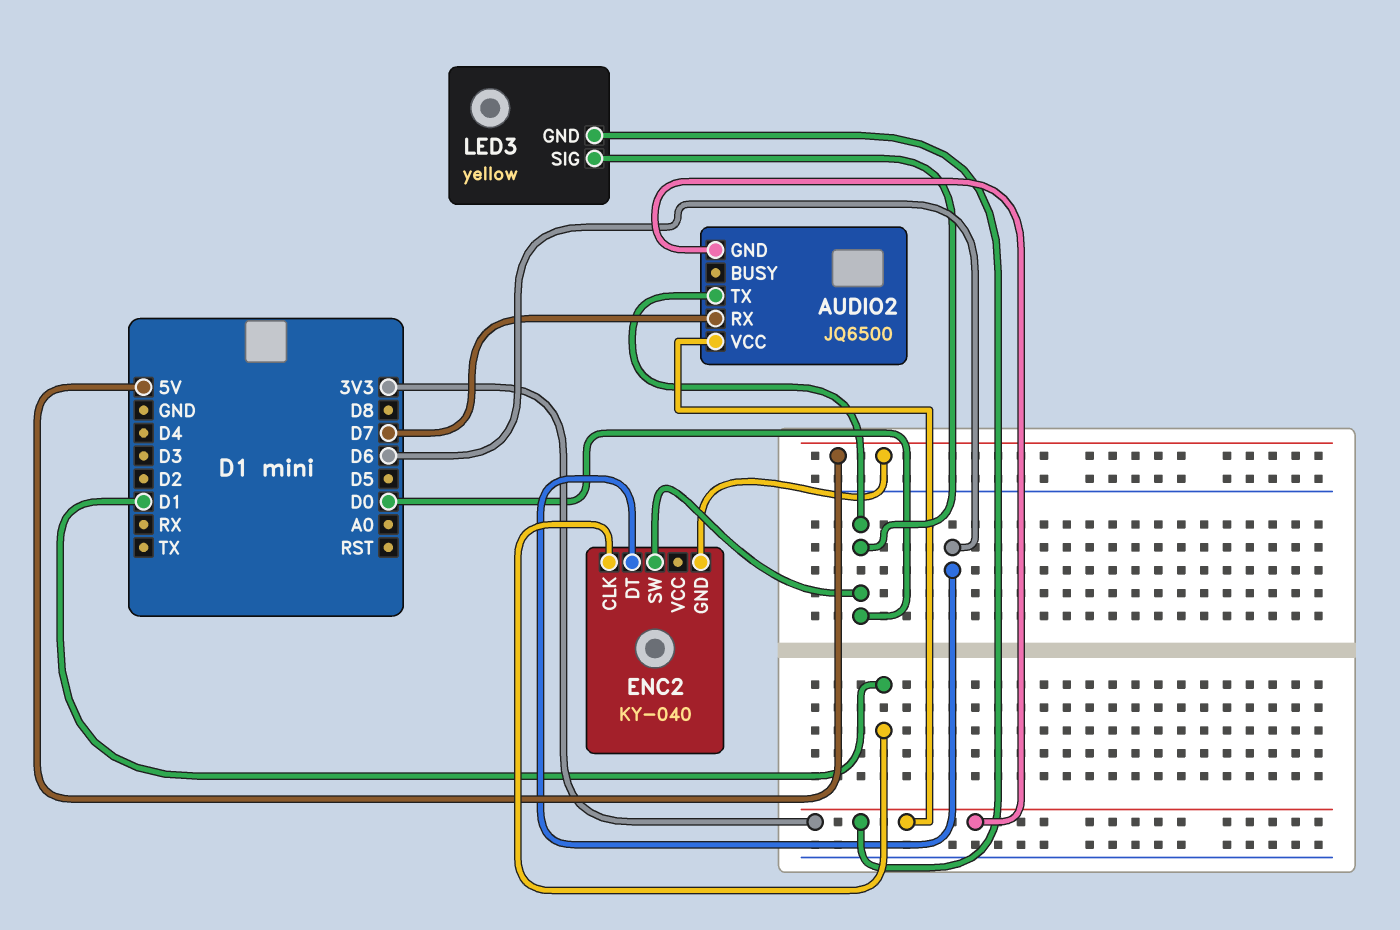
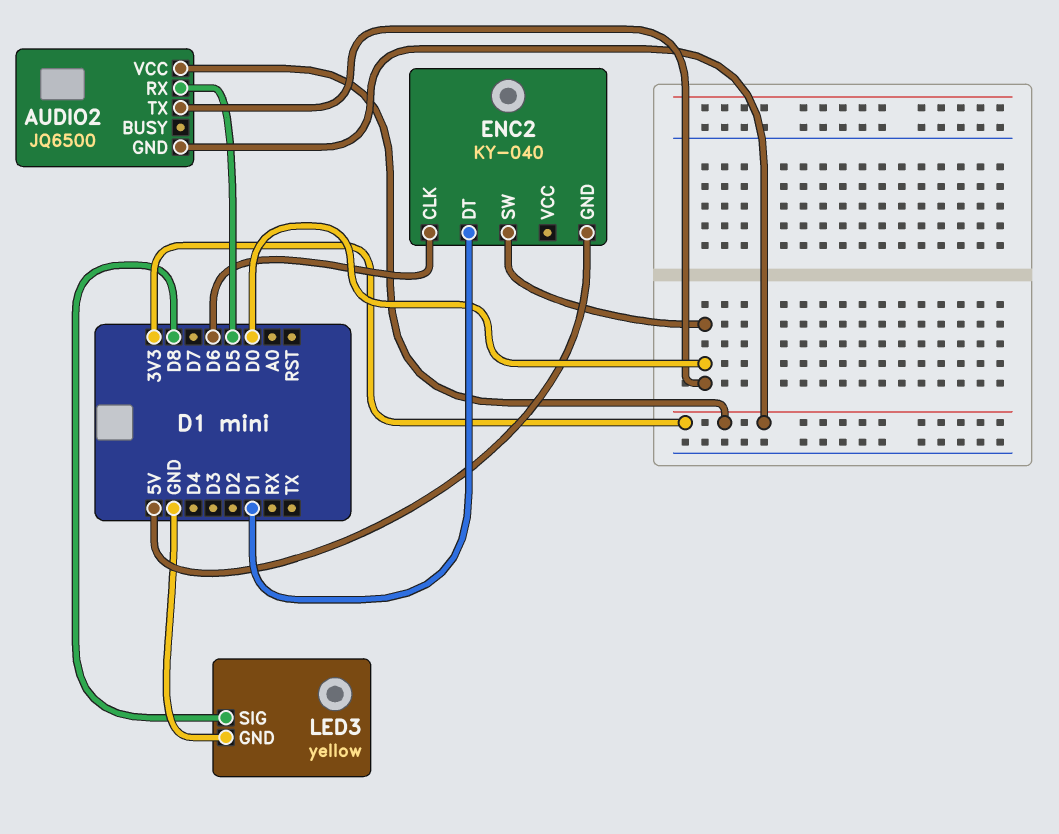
AUDIO2 pin RX: D7 -> D5
ENC2 pin CLK: D1 -> D6
ENC2 pin DT: D6 -> D1
LED3 pin GND: 3V3 -> GND
LED3 pin SIG: D0 -> D8

